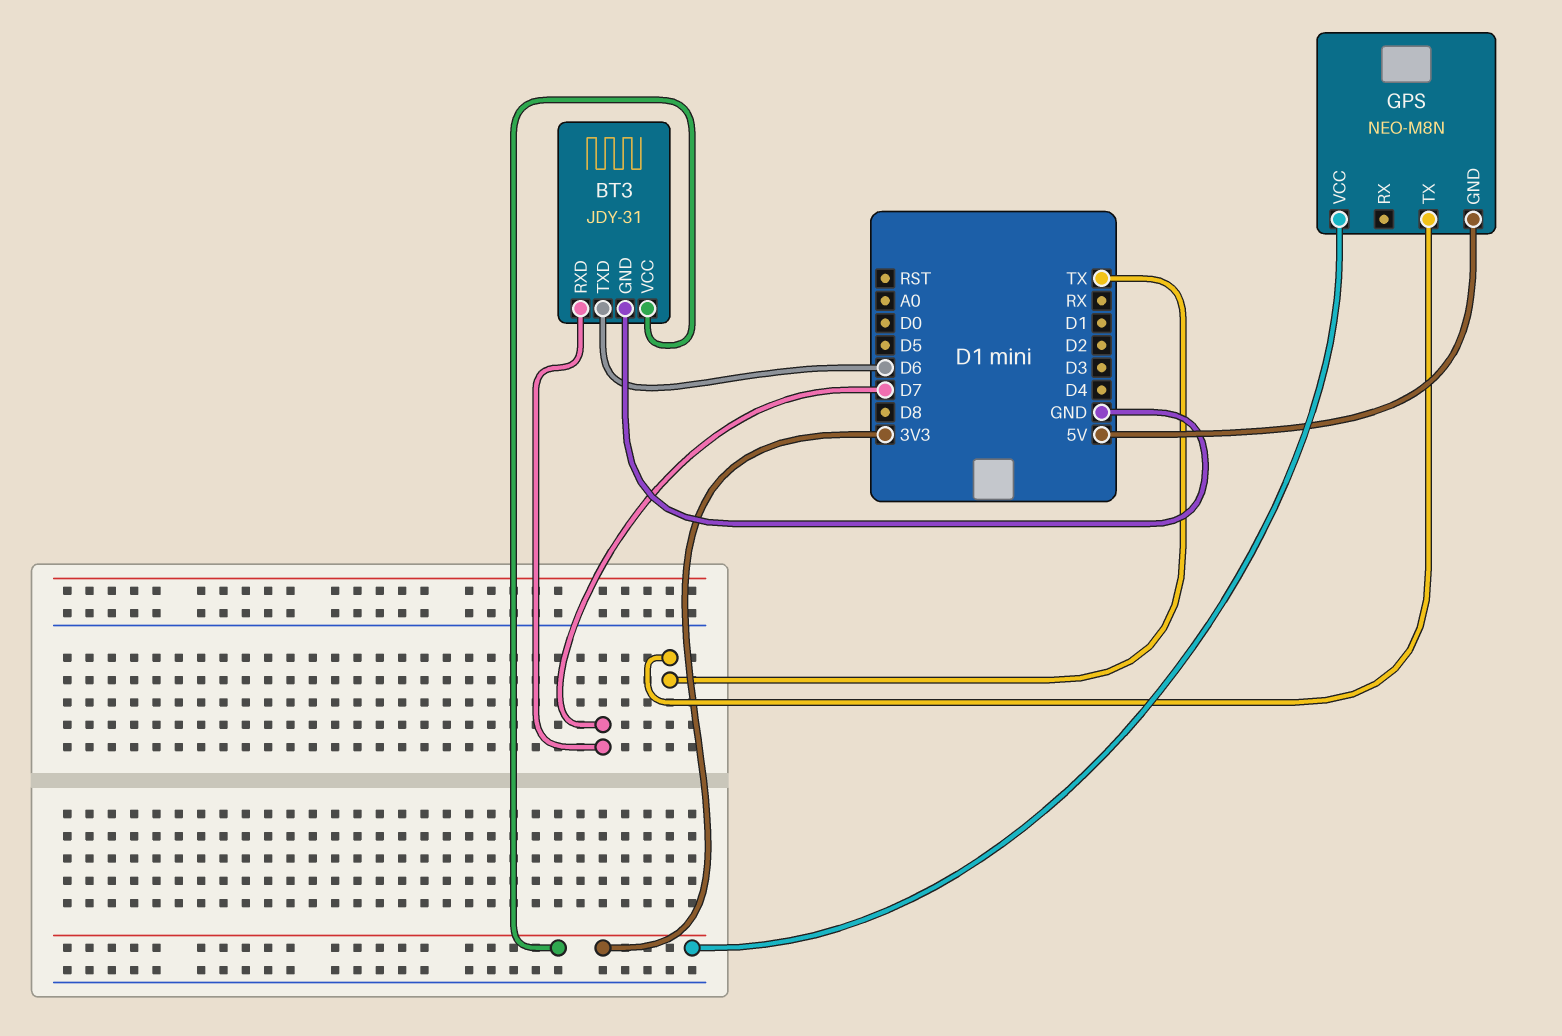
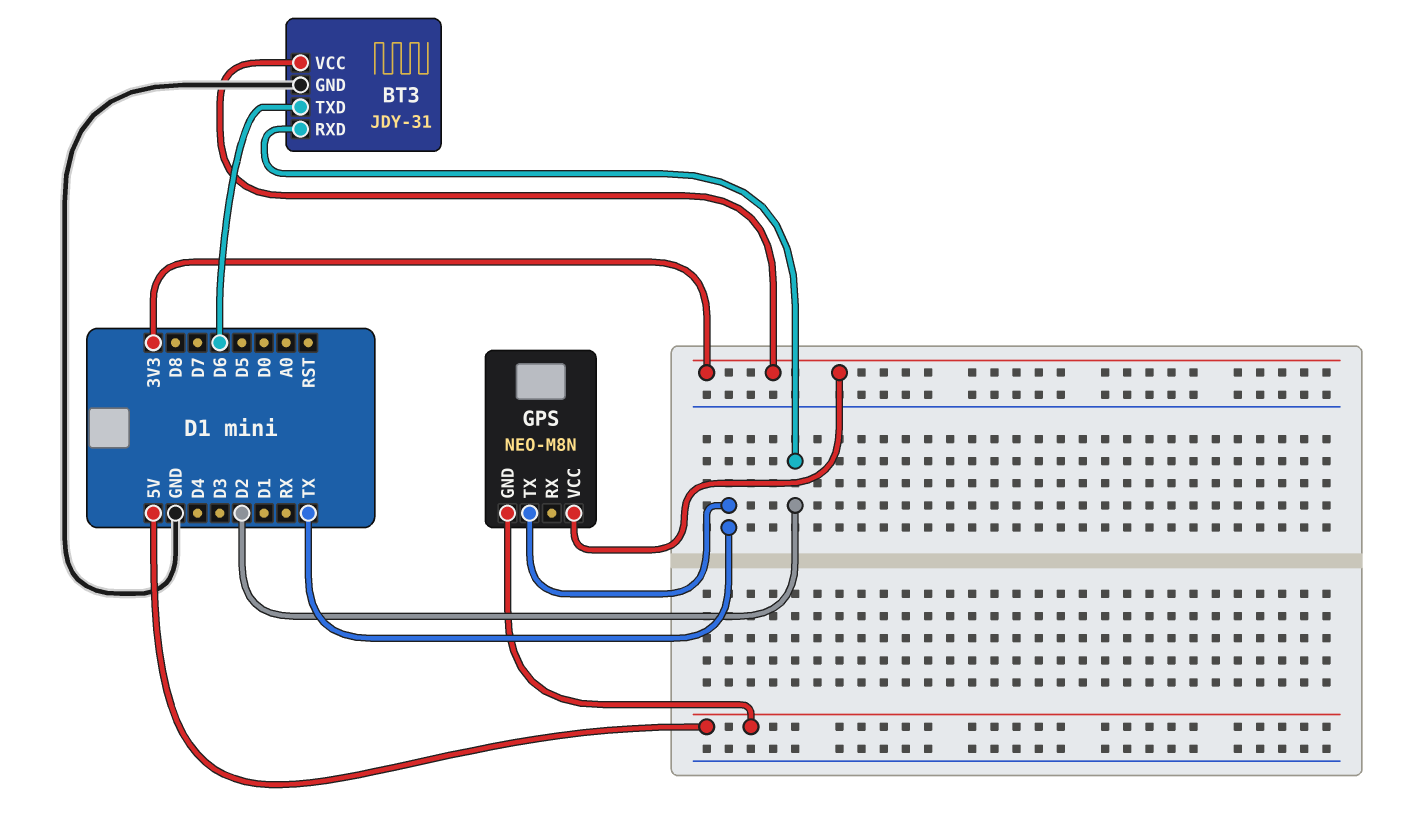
BT3 pin RXD: D7 -> D2

